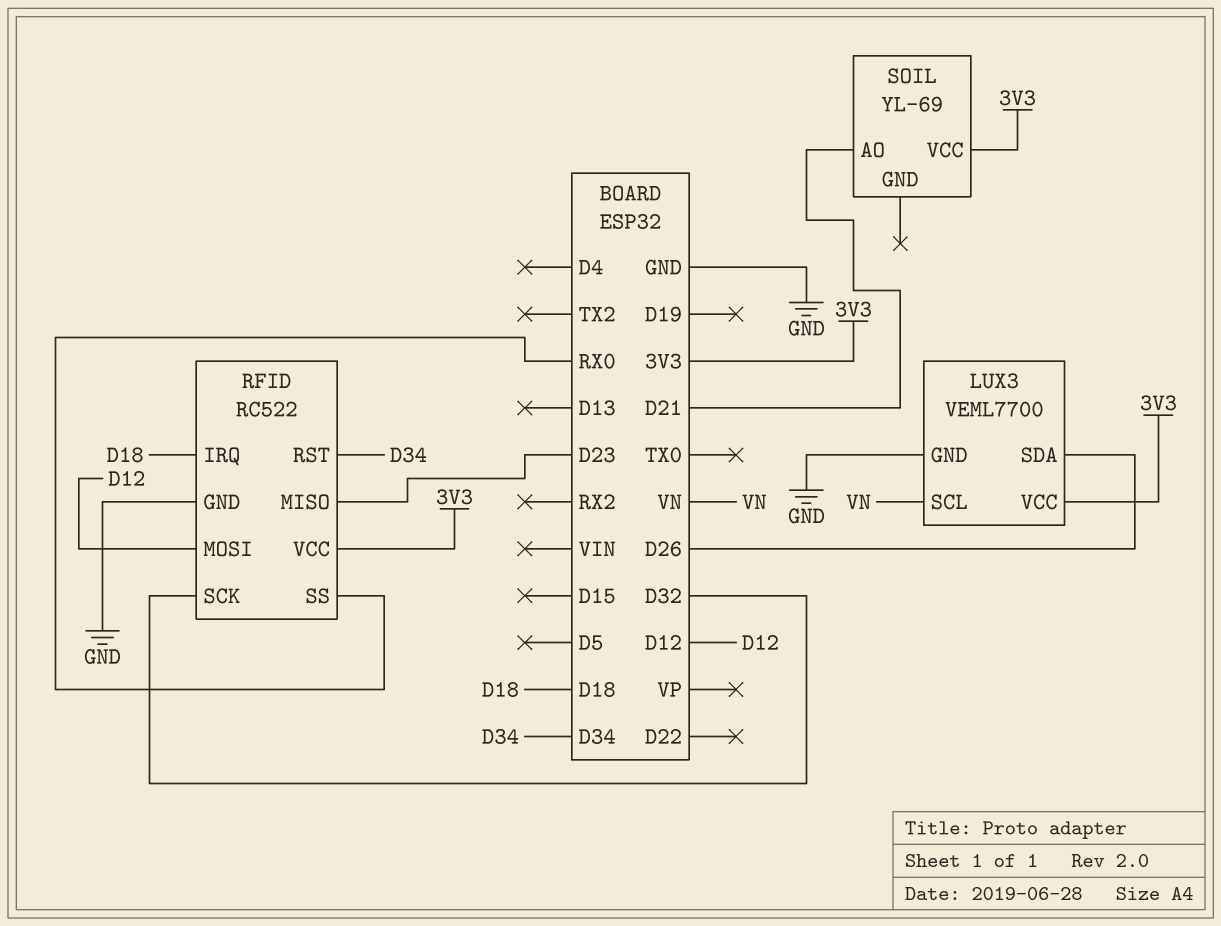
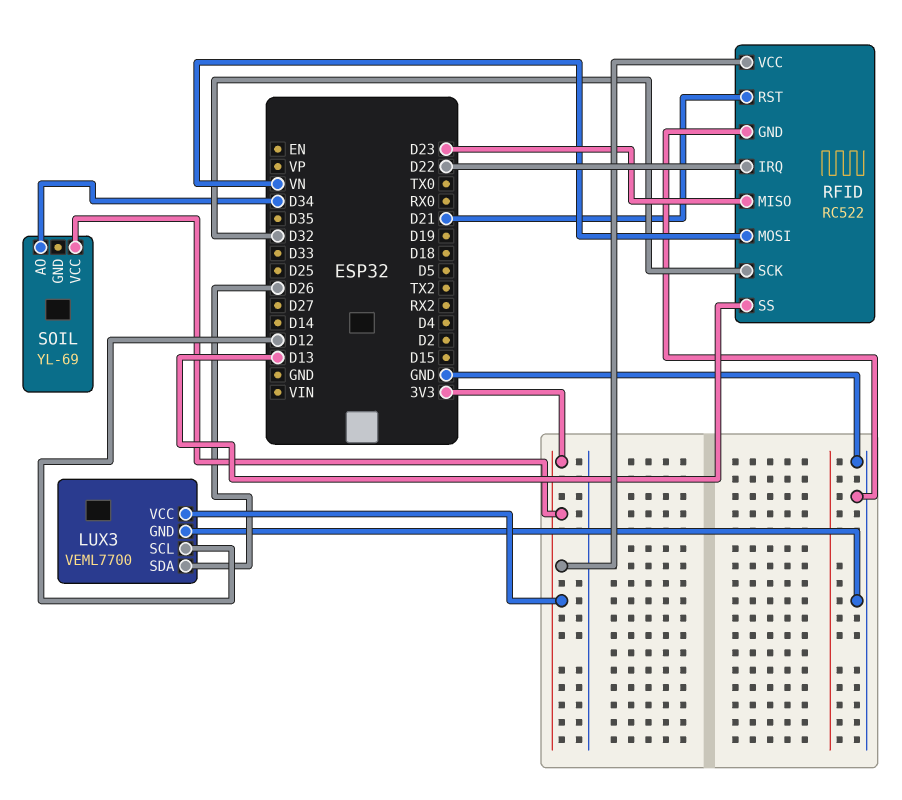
LUX3 pin SCL: VN -> D12
RFID pin IRQ: D18 -> D22
RFID pin MOSI: D12 -> VN
RFID pin RST: D34 -> D21
RFID pin SS: RX0 -> D13
SOIL pin AO: D21 -> D34

